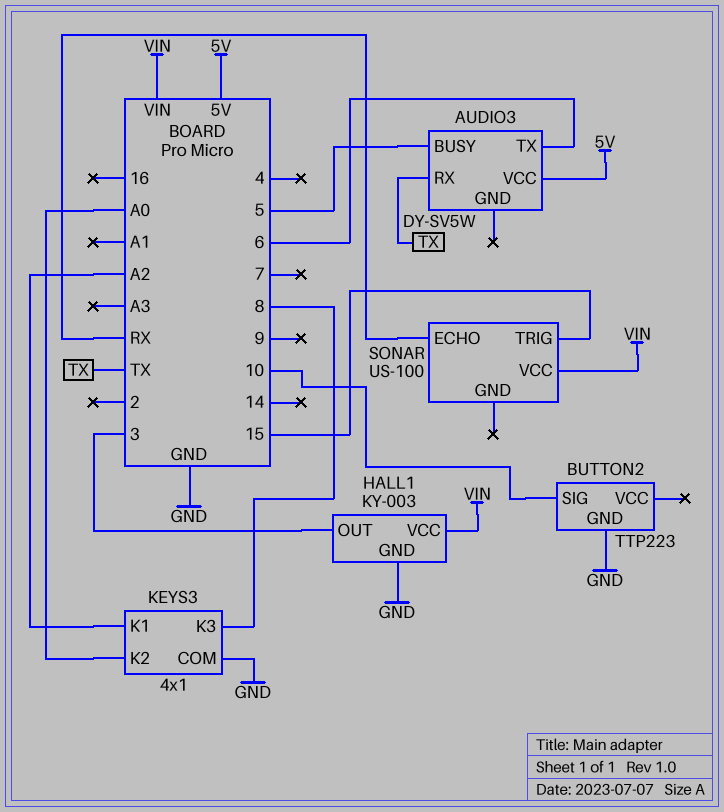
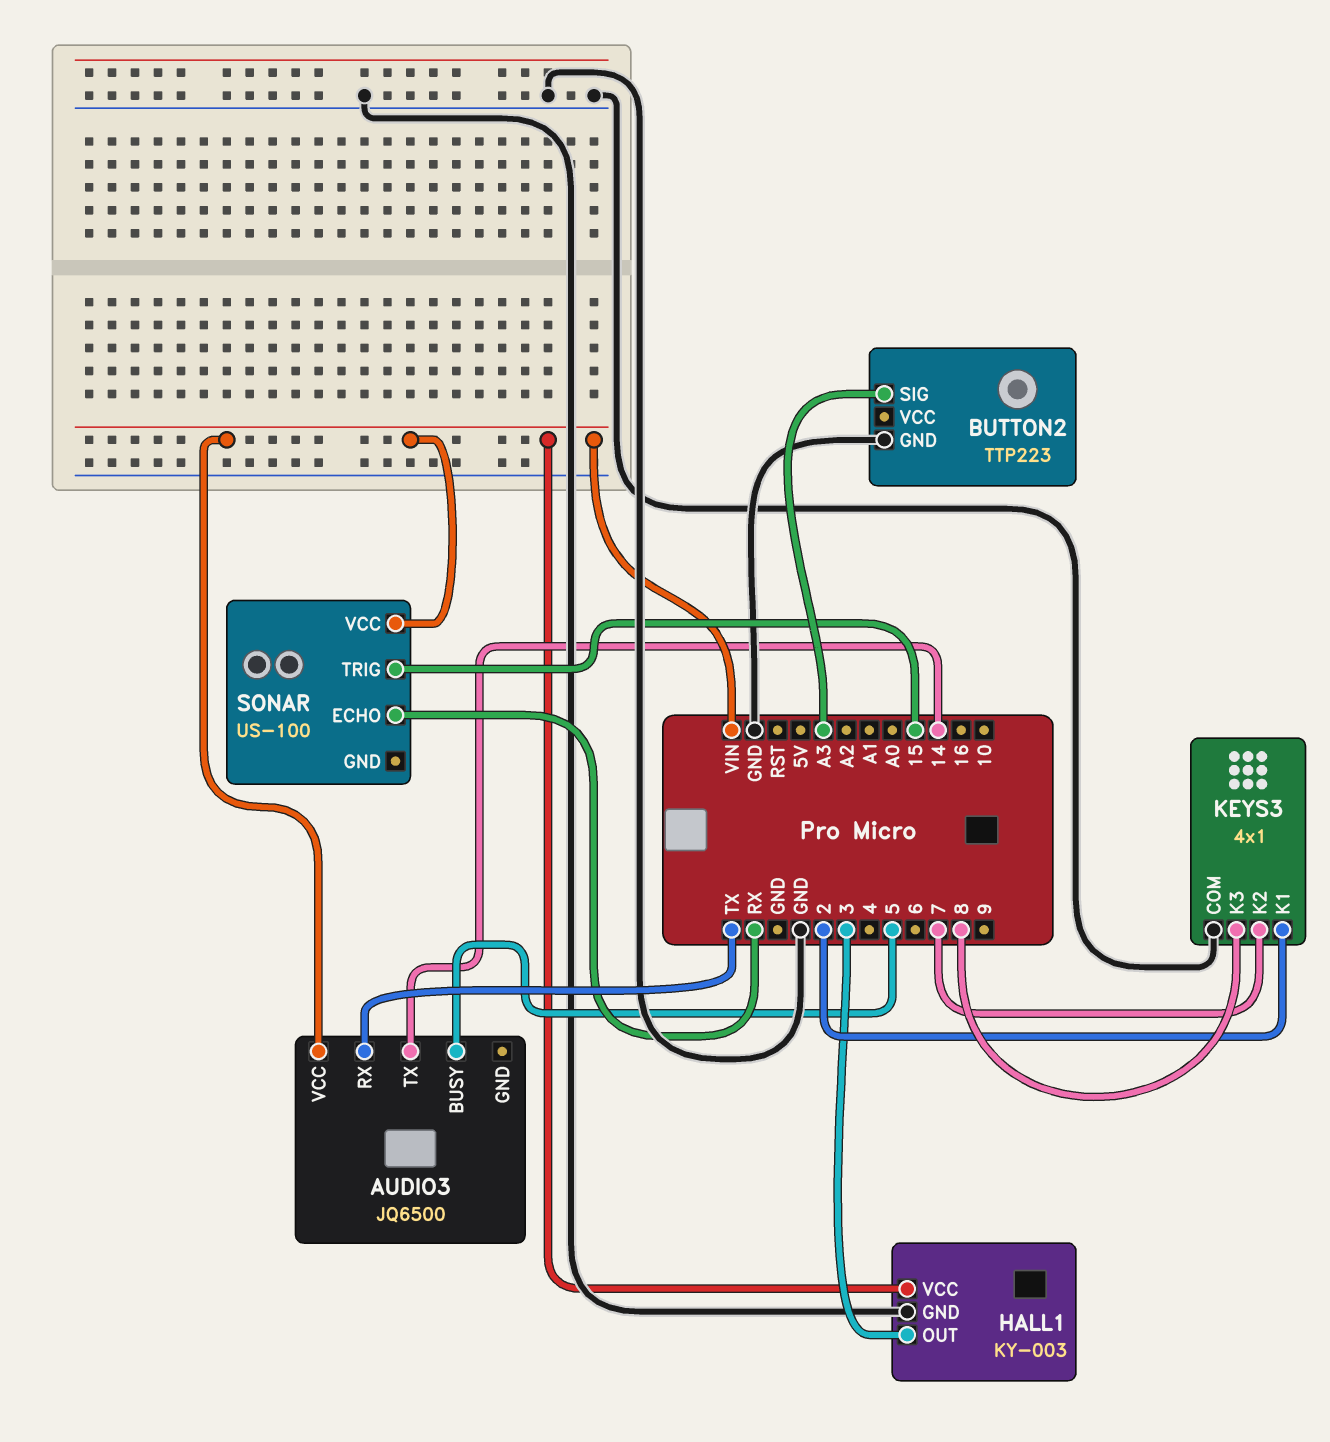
AUDIO3: DY-SV5W -> JQ6500
AUDIO3 pin TX: 6 -> 14
AUDIO3 pin VCC: 5V -> VIN
BUTTON2 pin SIG: 10 -> A3
KEYS3 pin K1: A2 -> 2
KEYS3 pin K2: A0 -> 7

